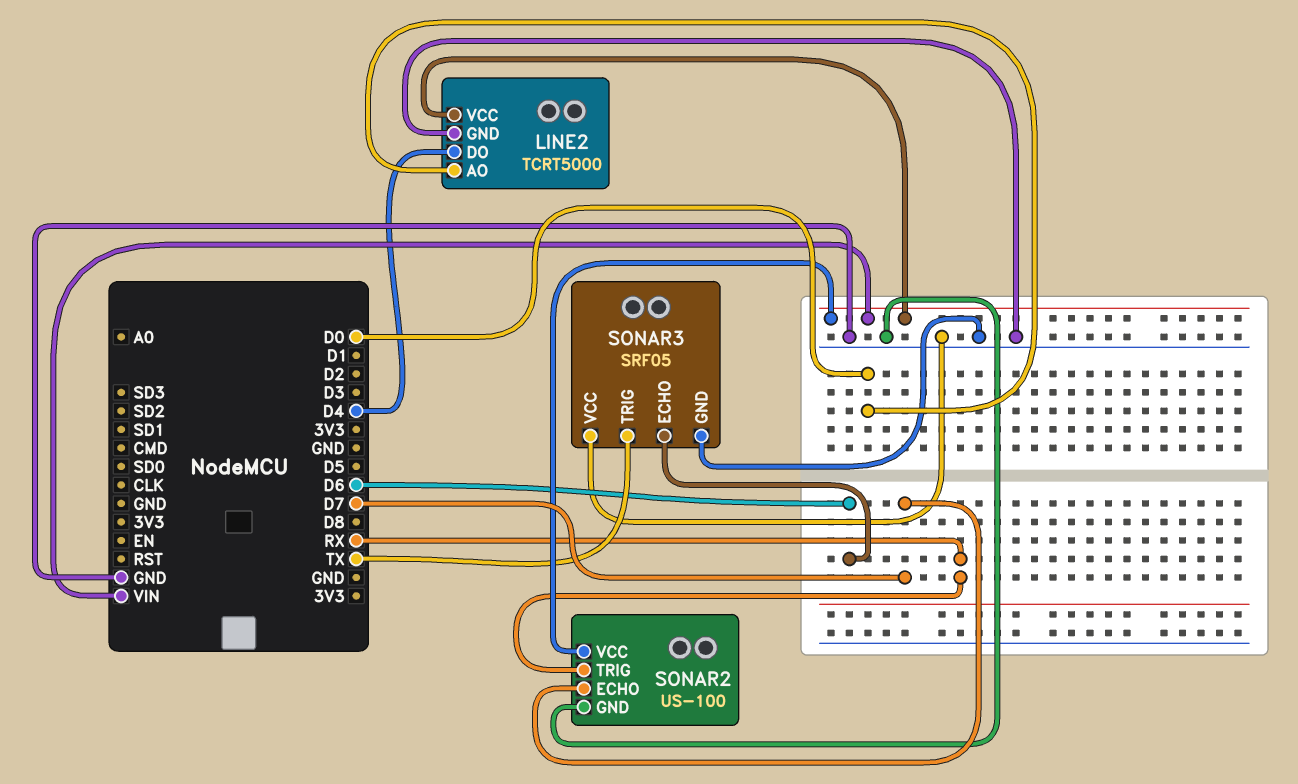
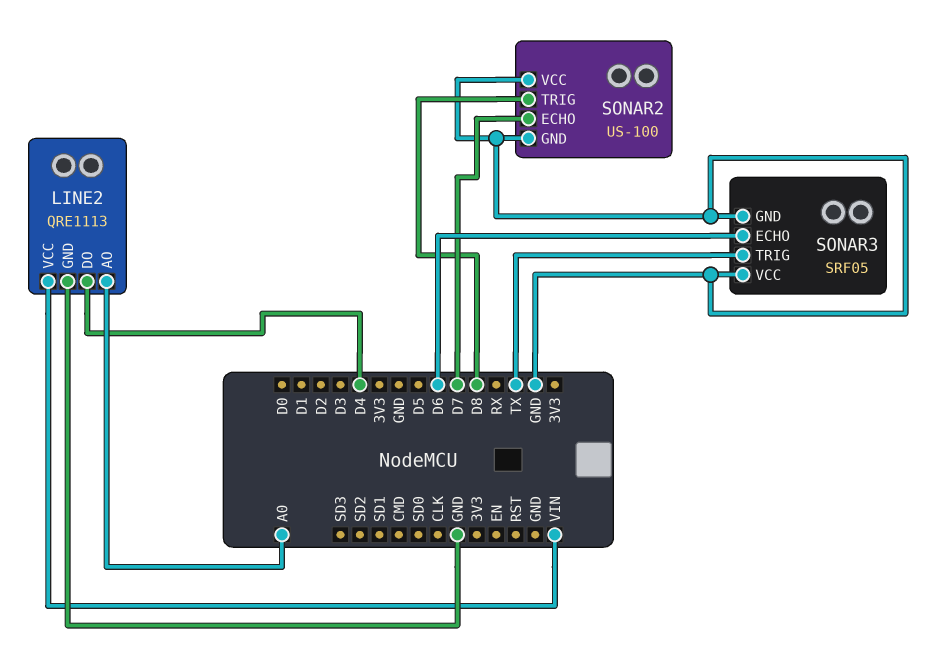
LINE2: TCRT5000 -> QRE1113
LINE2 pin AO: D0 -> A0
SONAR2 pin TRIG: RX -> D8
SONAR2 pin VCC: VIN -> GND

